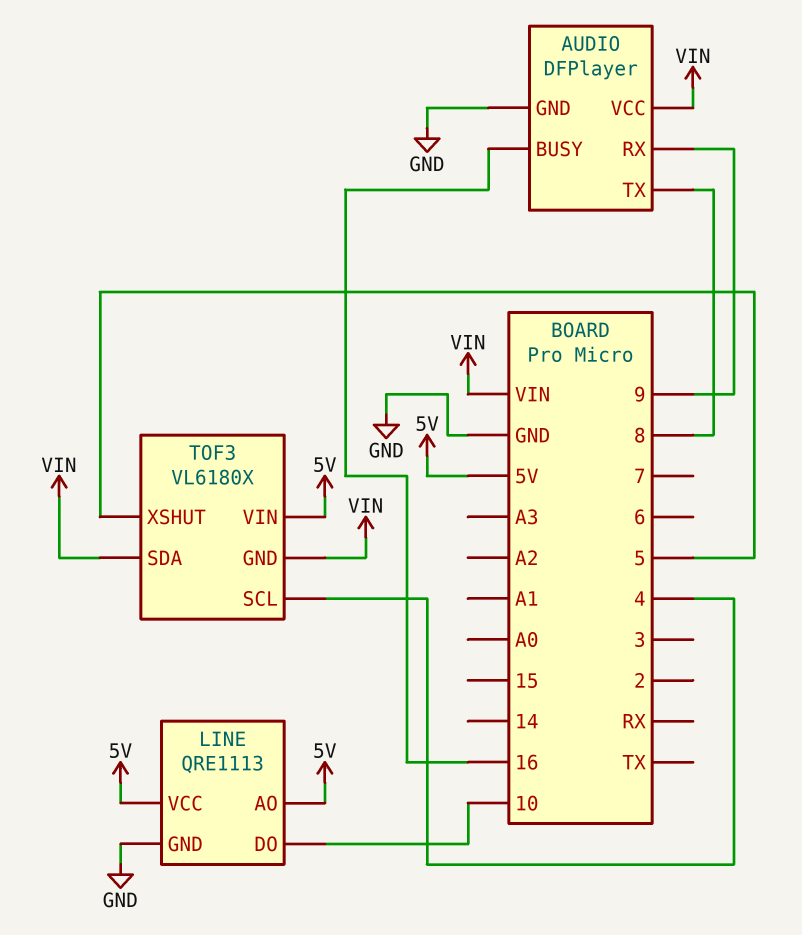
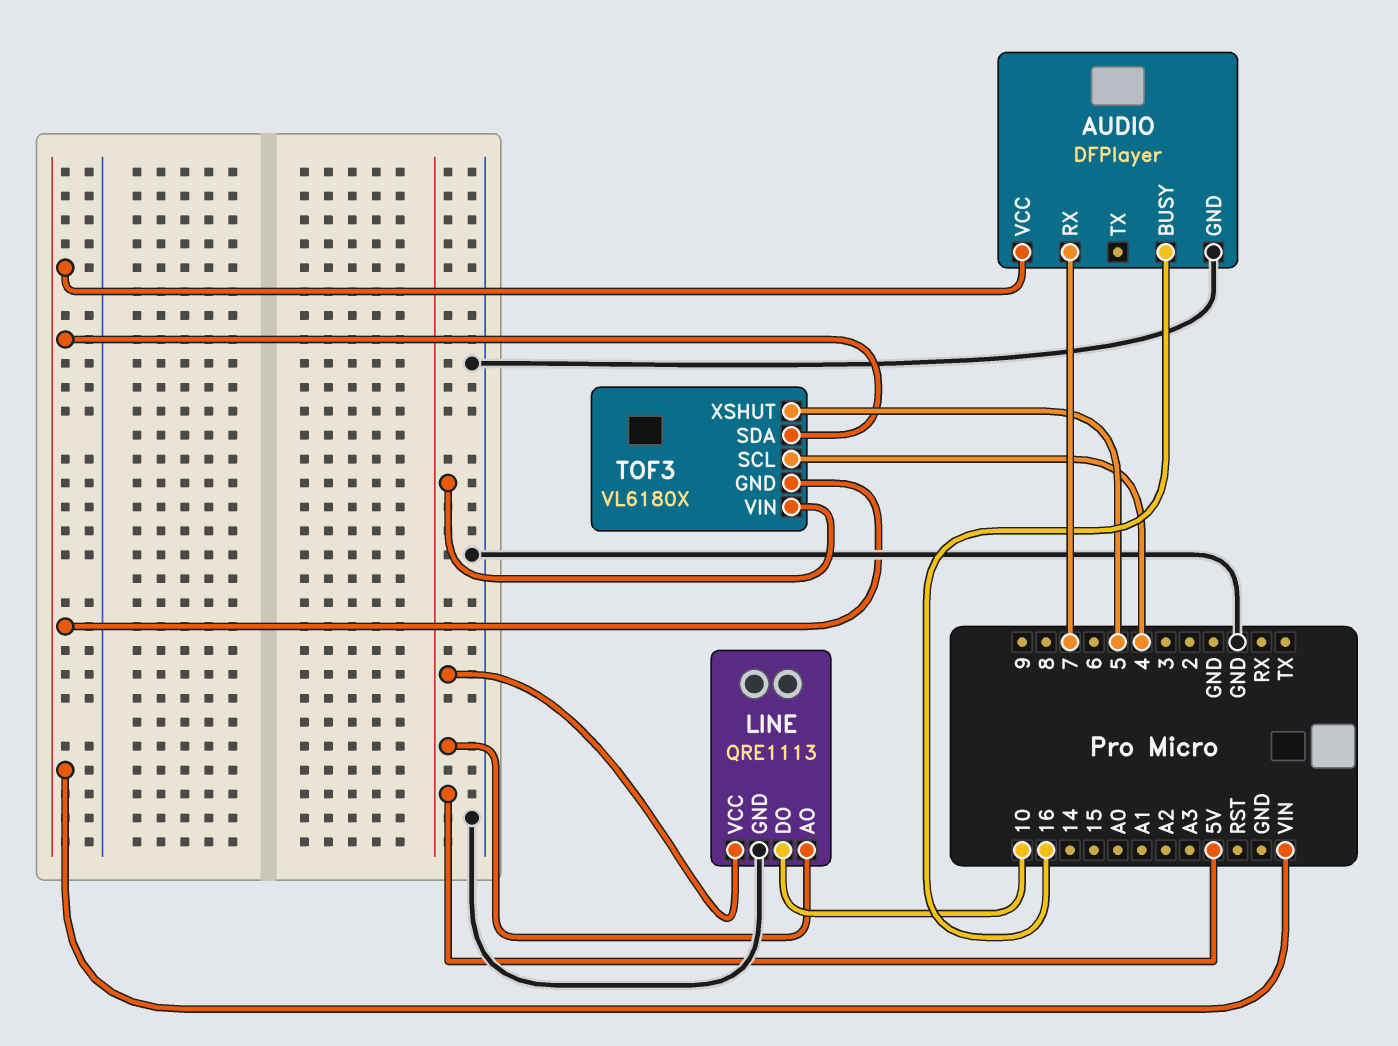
AUDIO pin RX: 9 -> 7
AUDIO pin TX: 8 -> none

